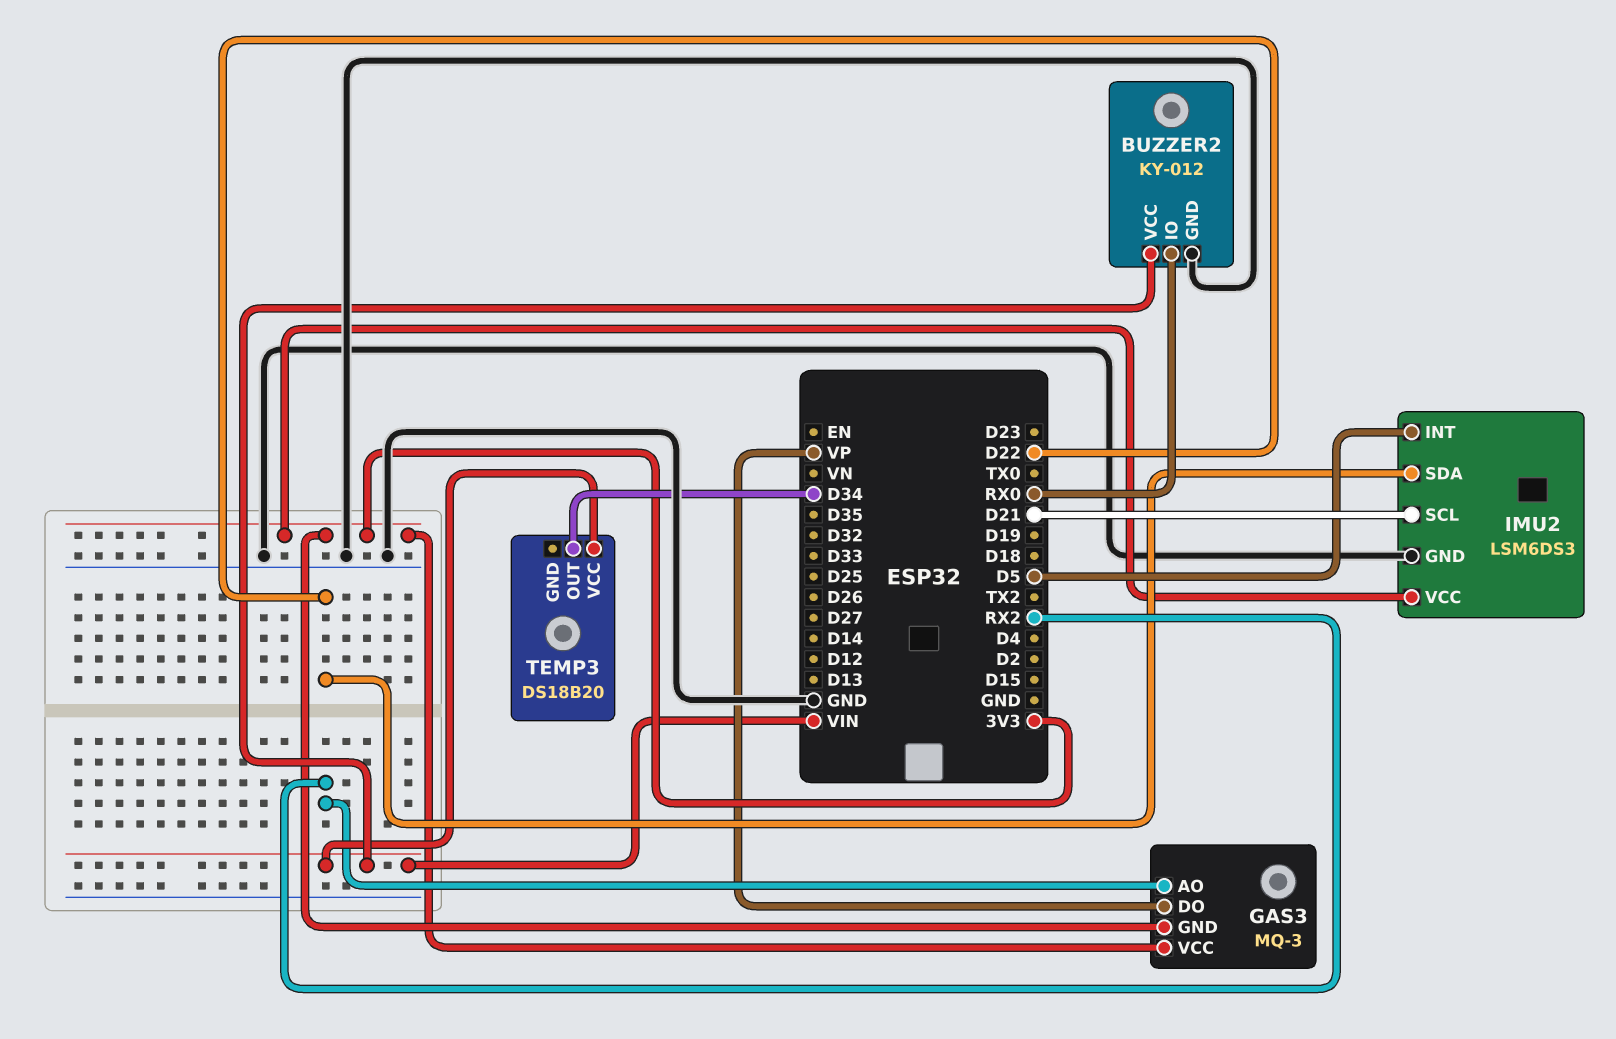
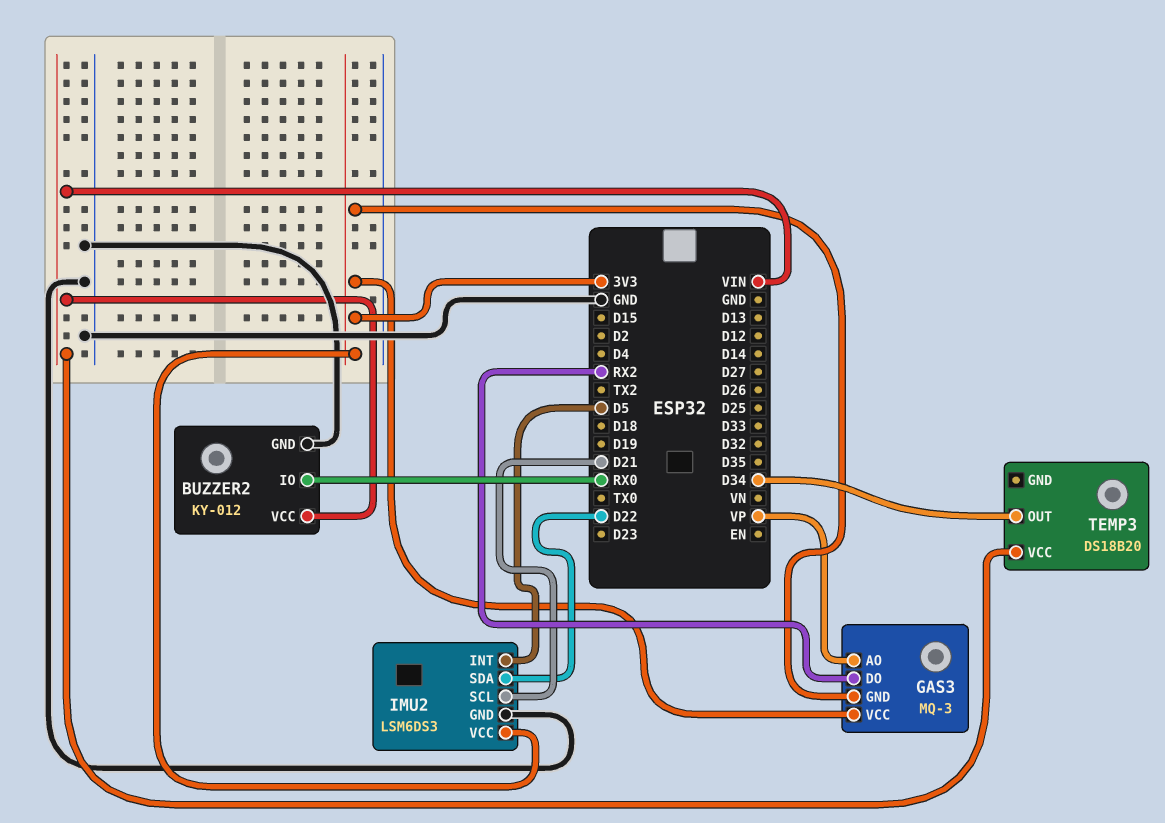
GAS3 pin AO: RX2 -> VP
GAS3 pin DO: VP -> RX2

